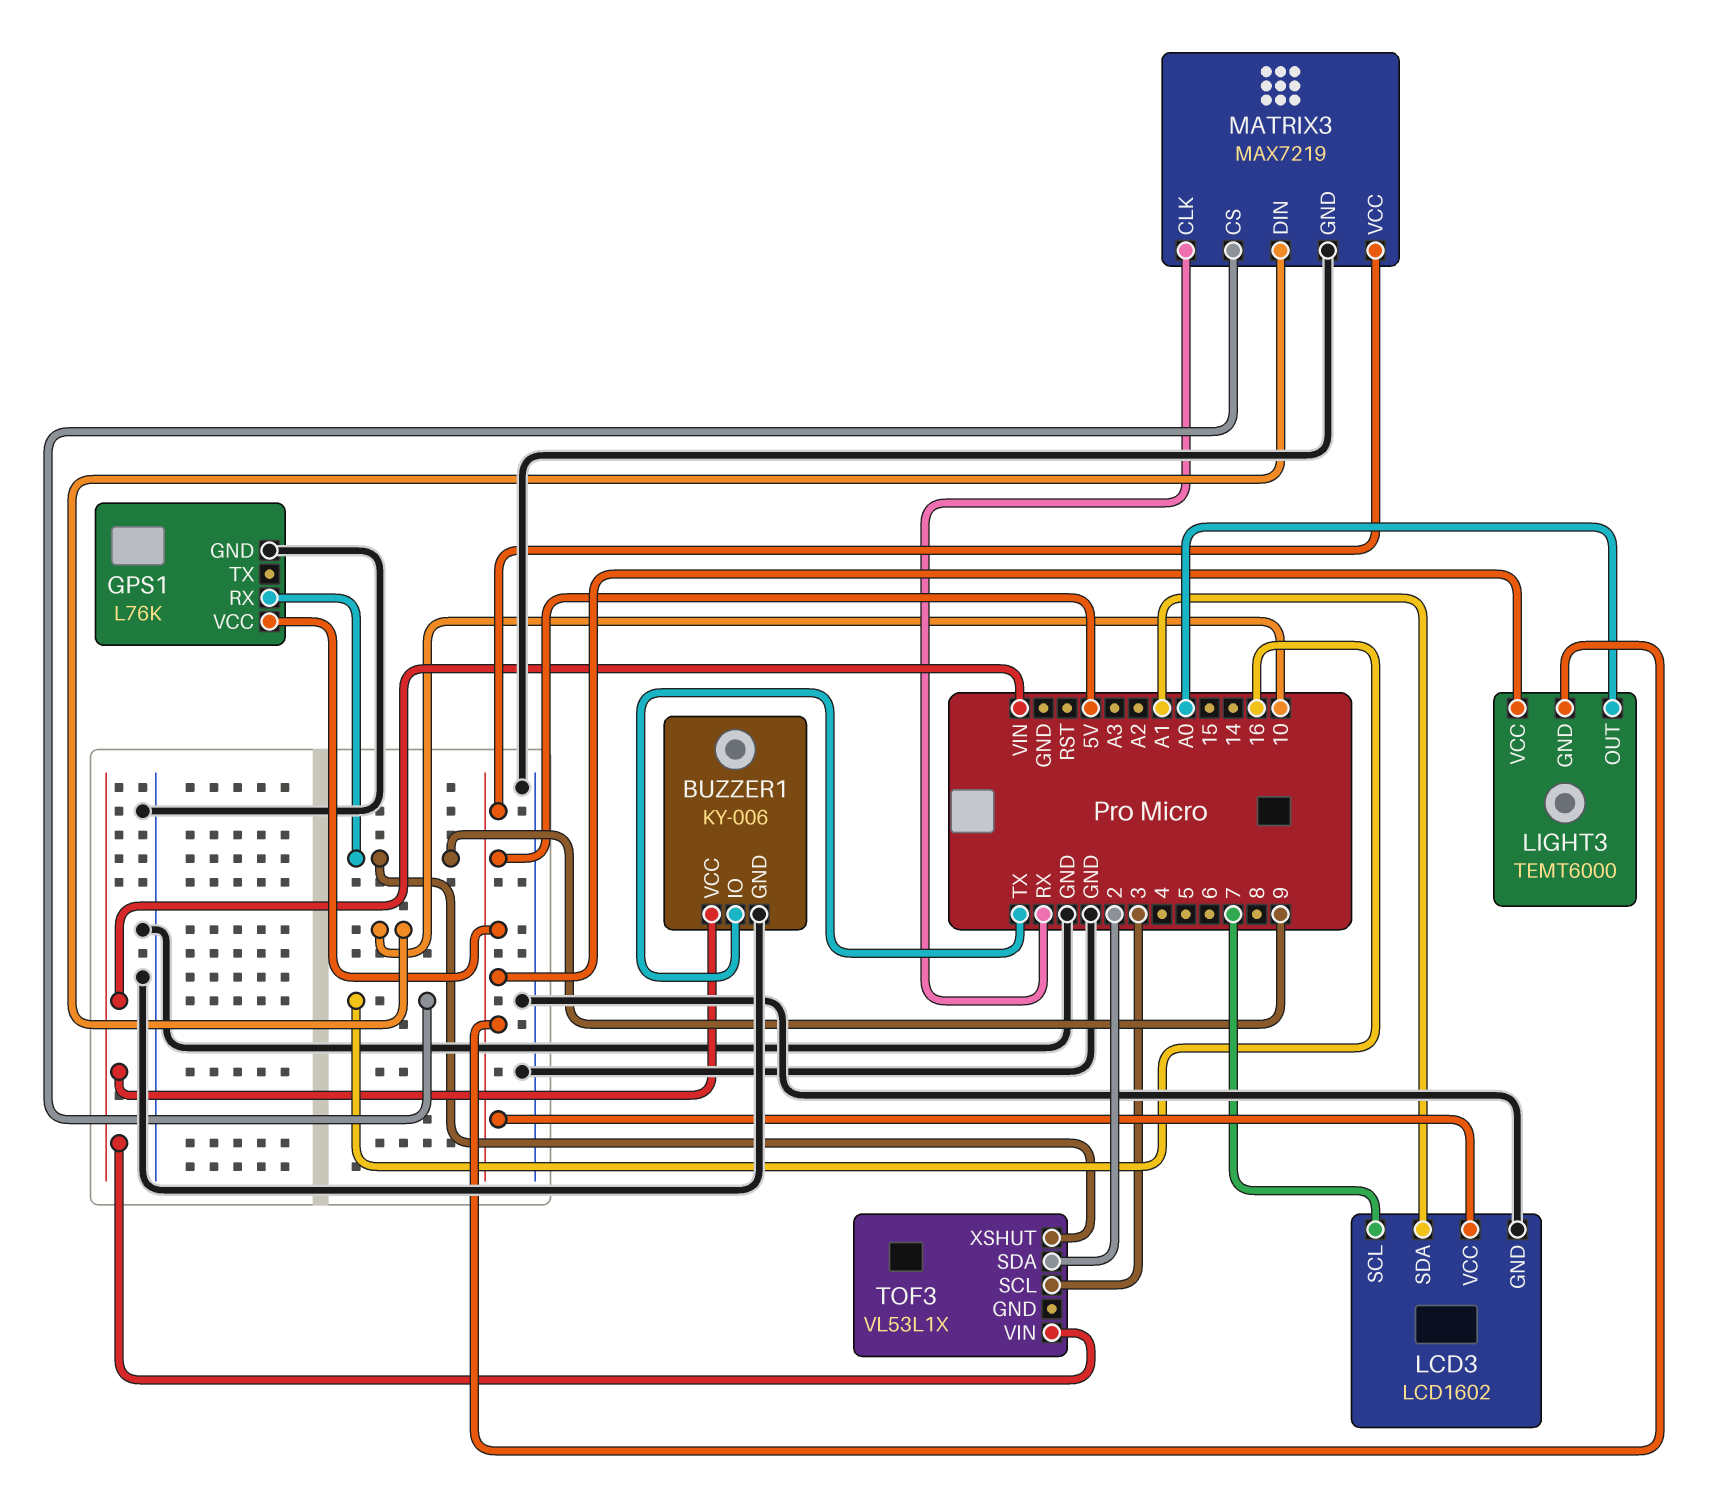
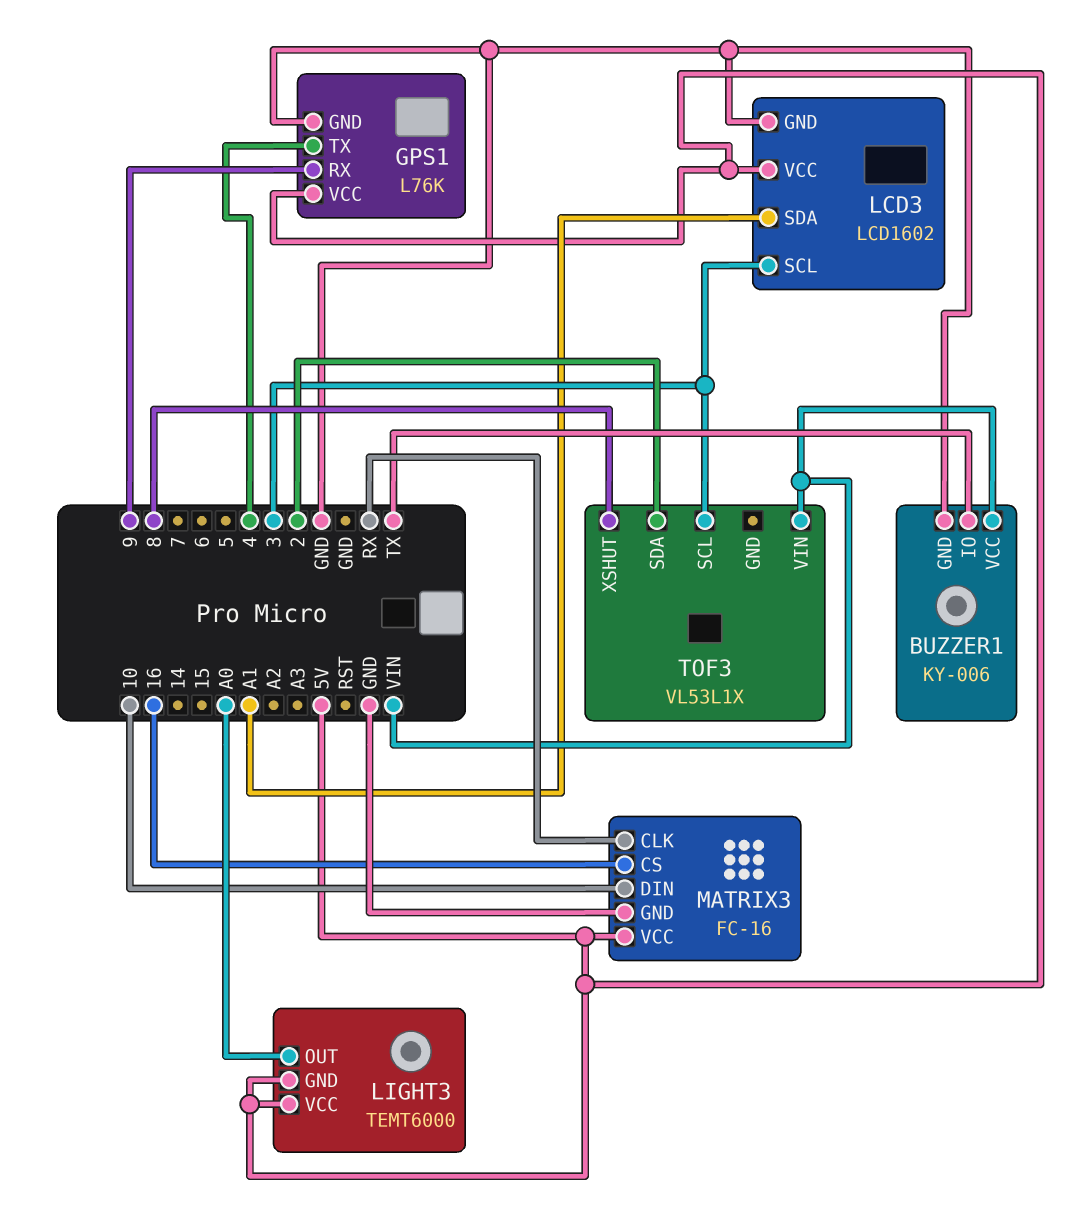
GPS1 pin TX: none -> 4
LCD3 pin SCL: 7 -> 3
MATRIX3: MAX7219 -> FC-16
TOF3 pin XSHUT: 9 -> 8

